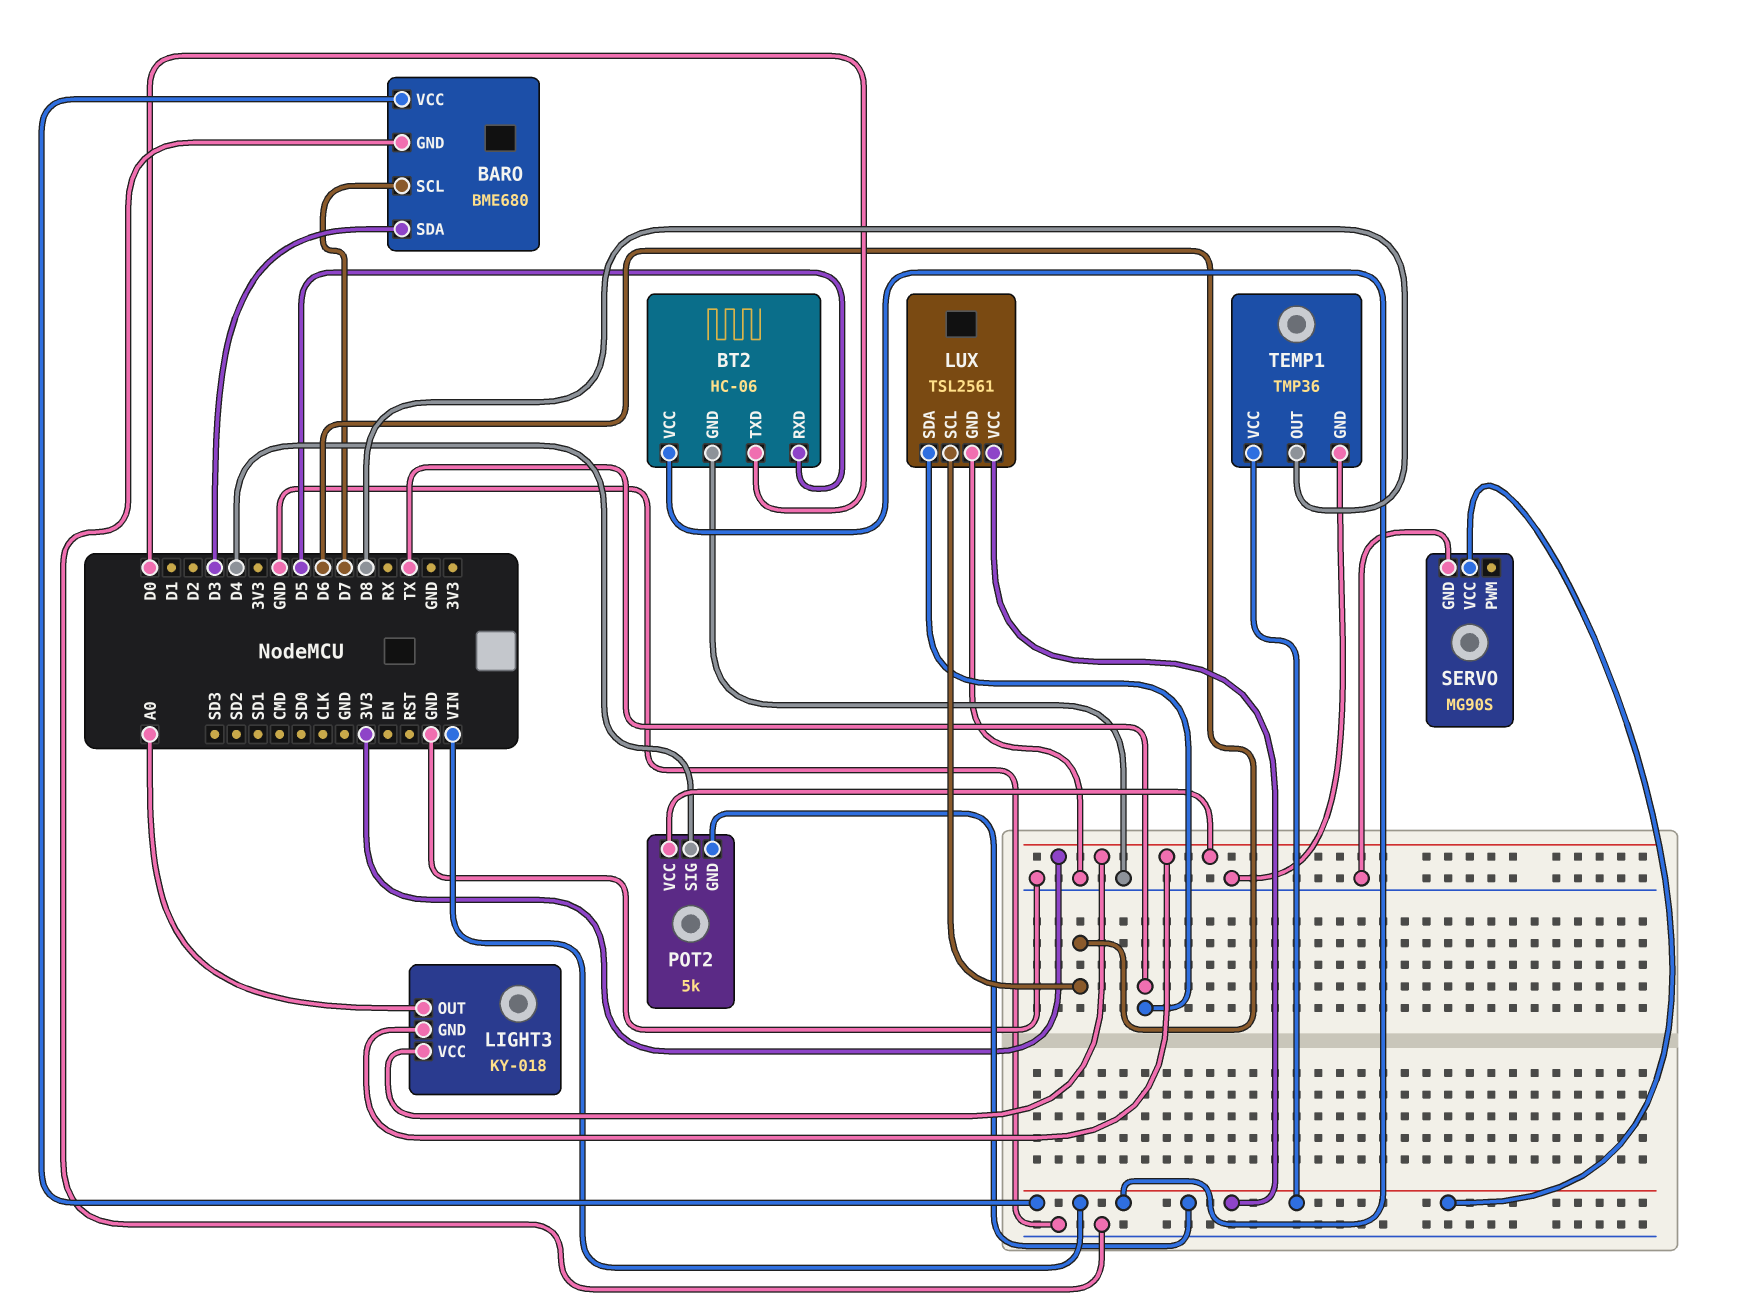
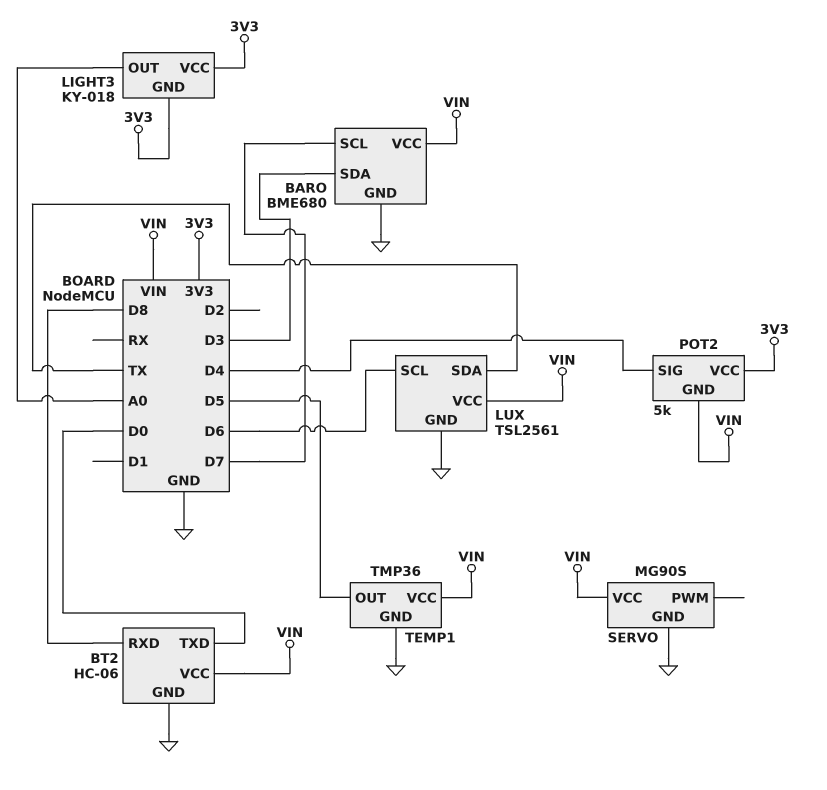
BT2 pin RXD: D5 -> D8
TEMP1 pin OUT: D8 -> D5

